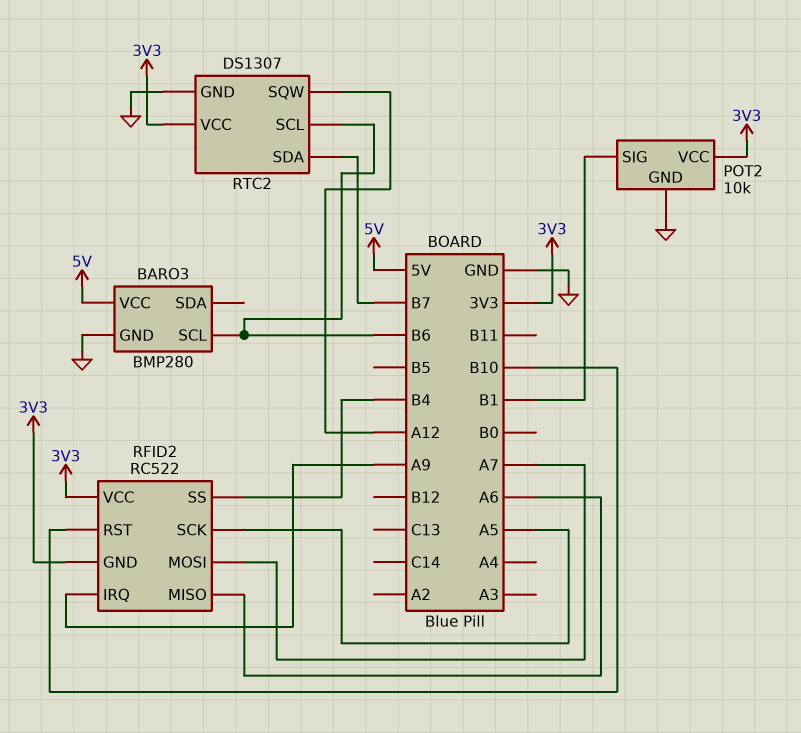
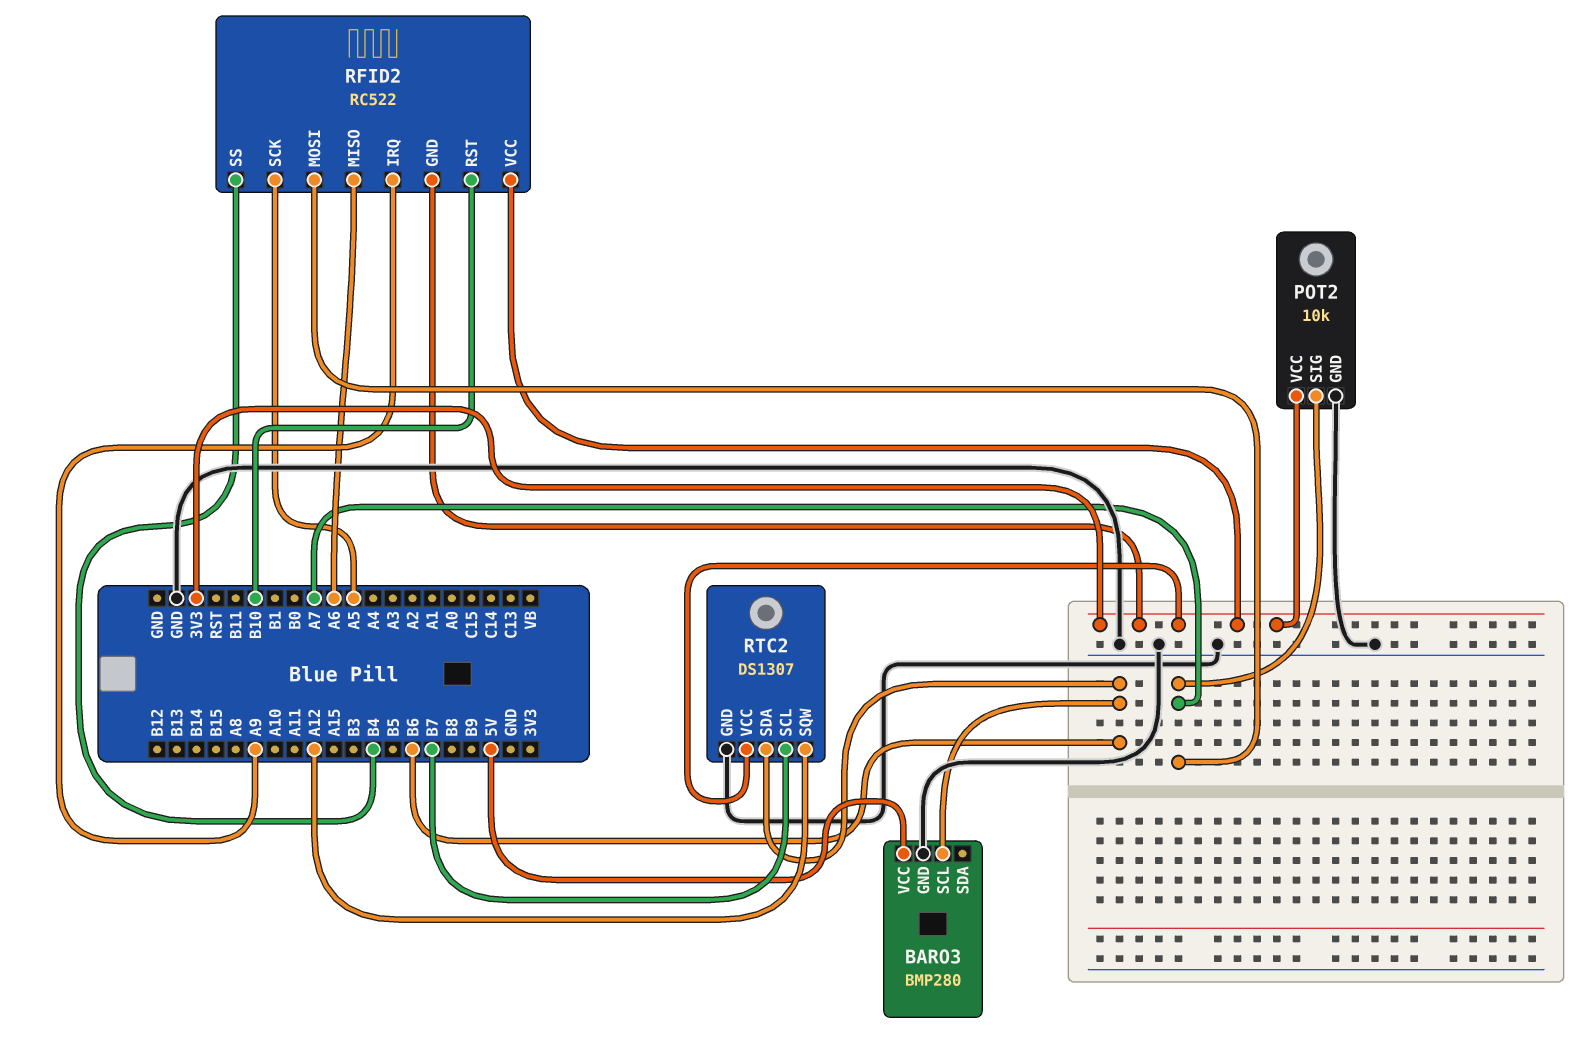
POT2 pin SIG: B1 -> A7
RTC2 pin SCL: B6 -> B7
RTC2 pin SDA: B7 -> B6

